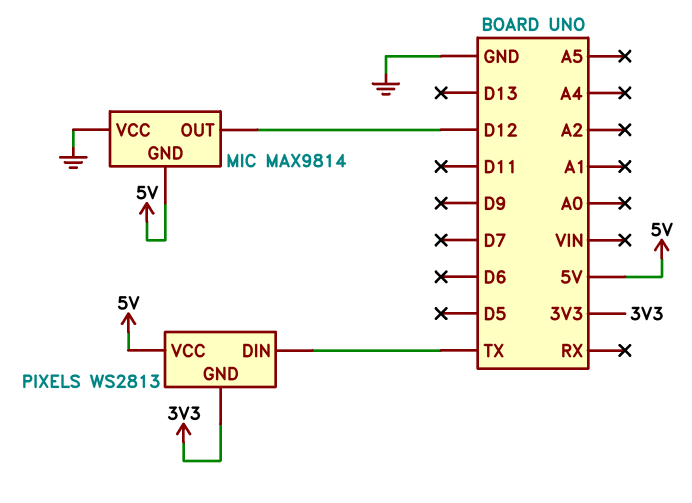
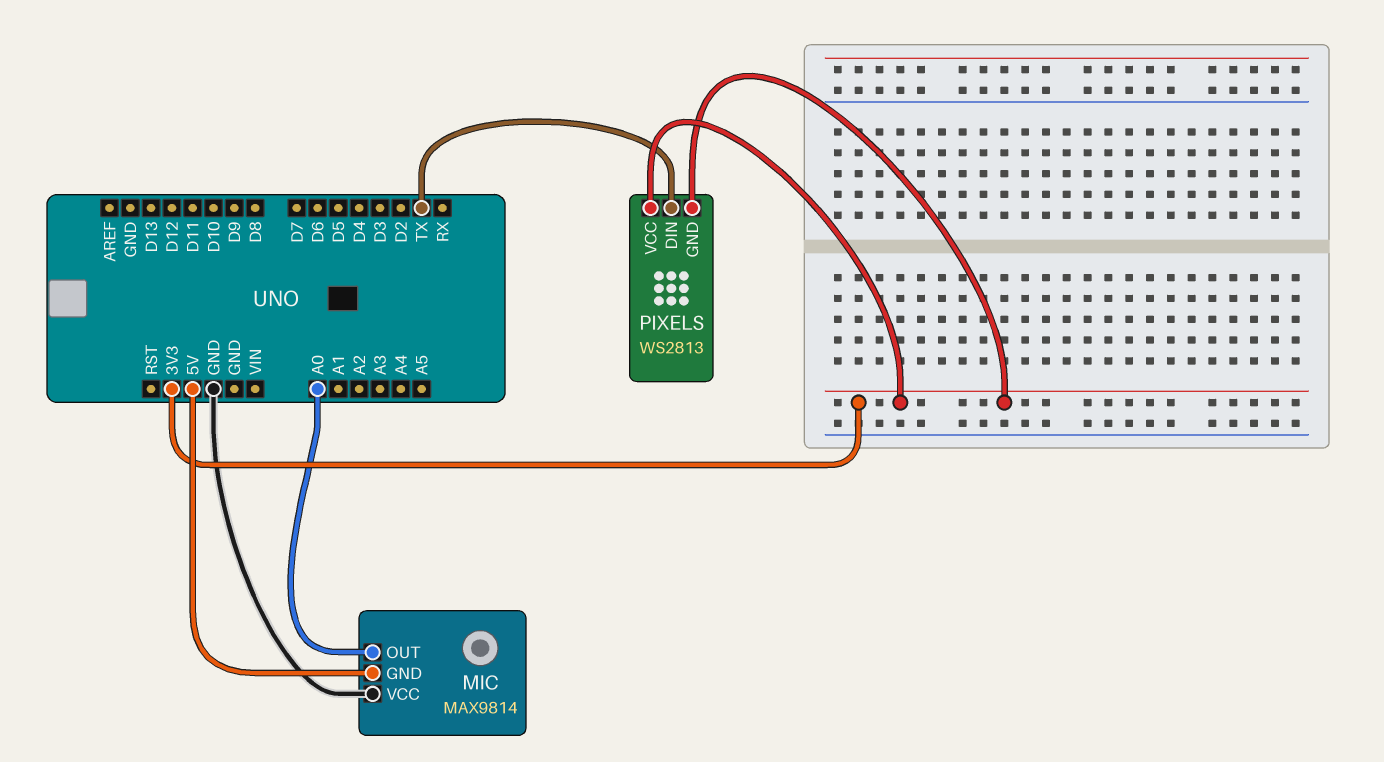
MIC pin OUT: D12 -> A0
PIXELS pin VCC: 5V -> 3V3

